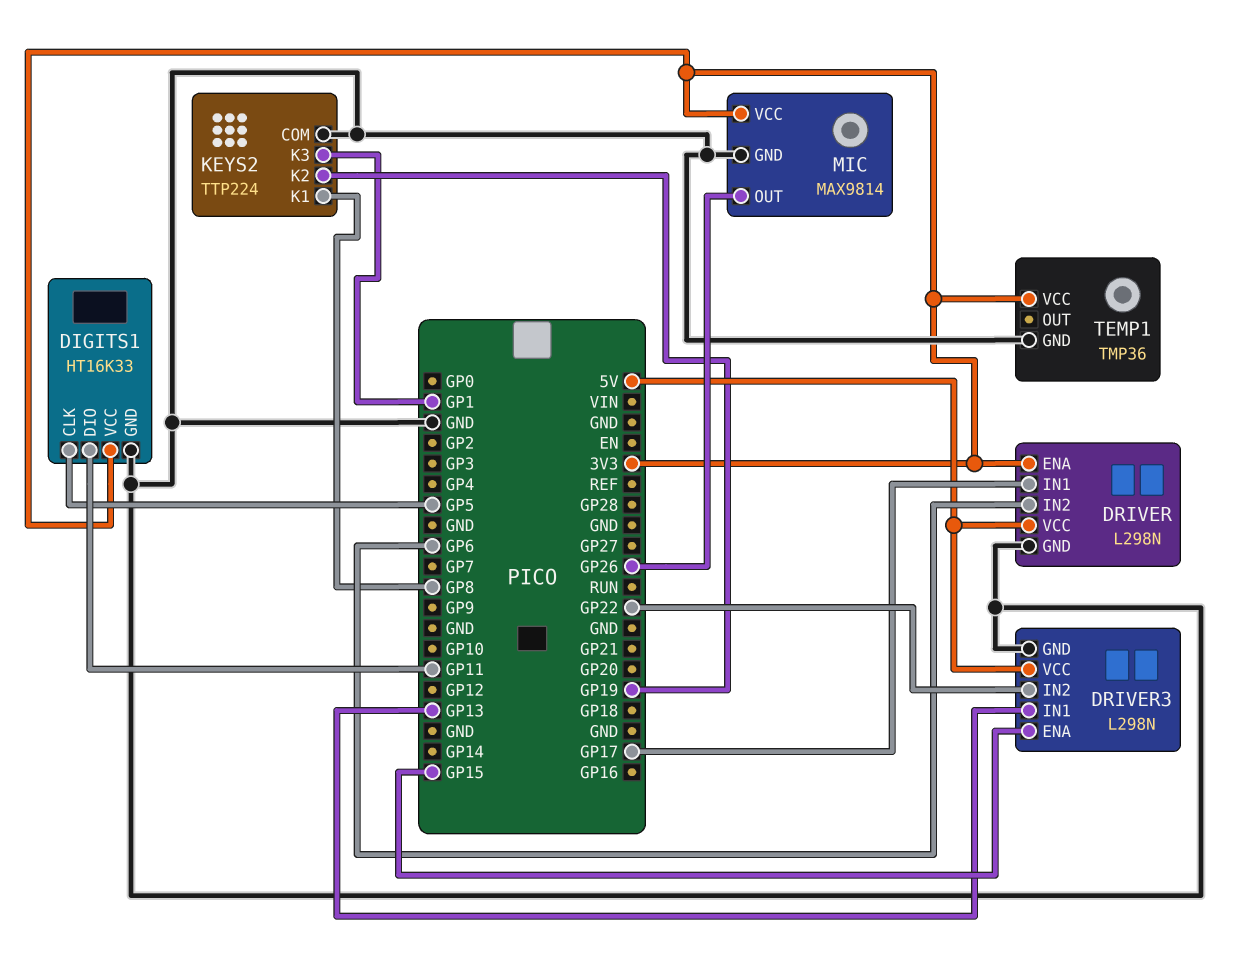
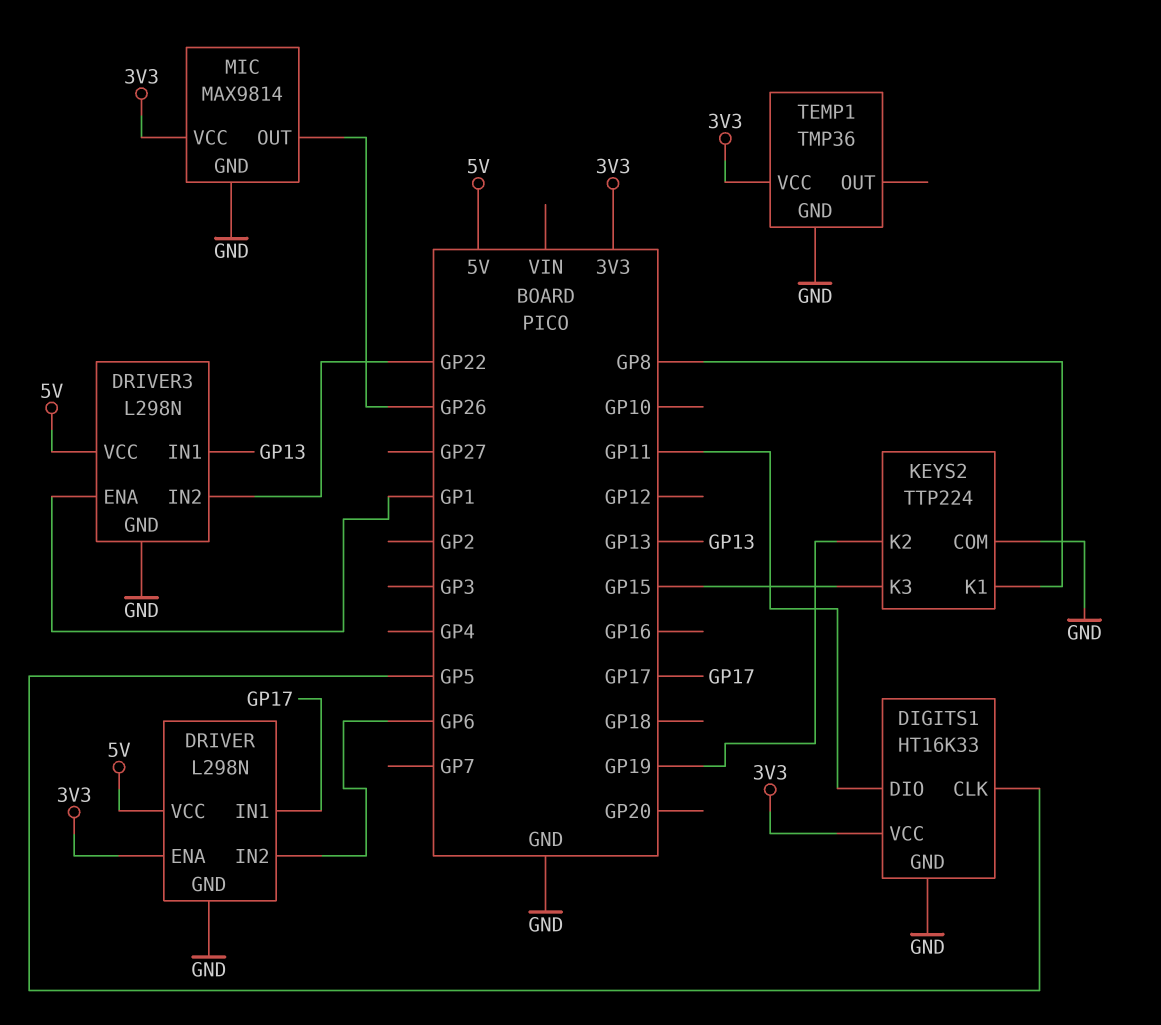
DRIVER3 pin ENA: GP15 -> GP1
KEYS2 pin K3: GP1 -> GP15

